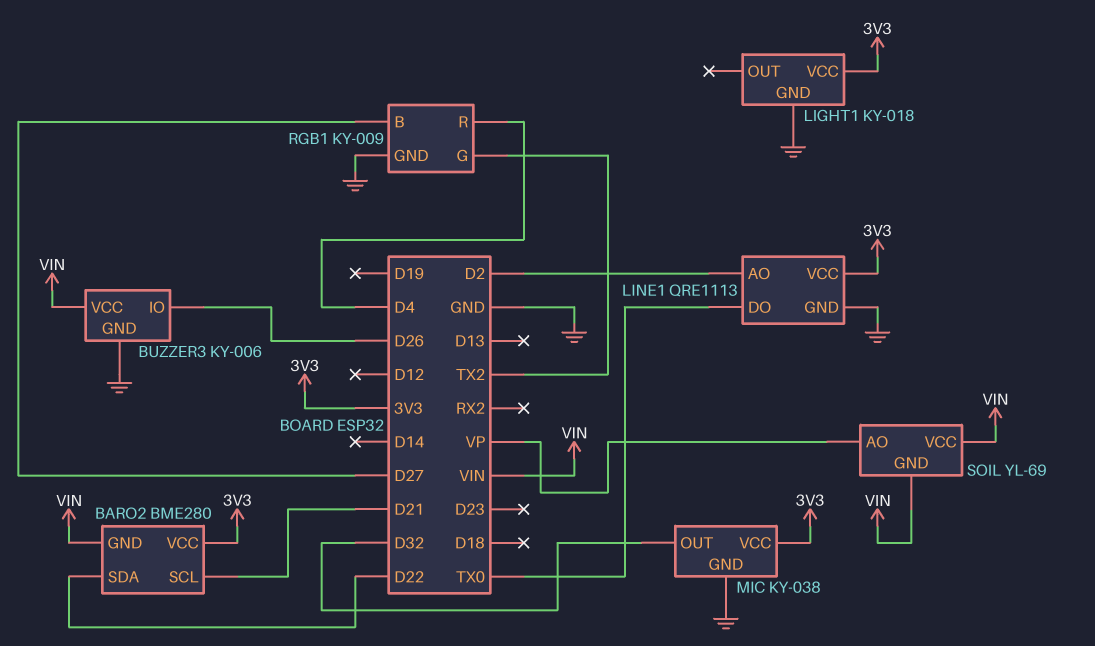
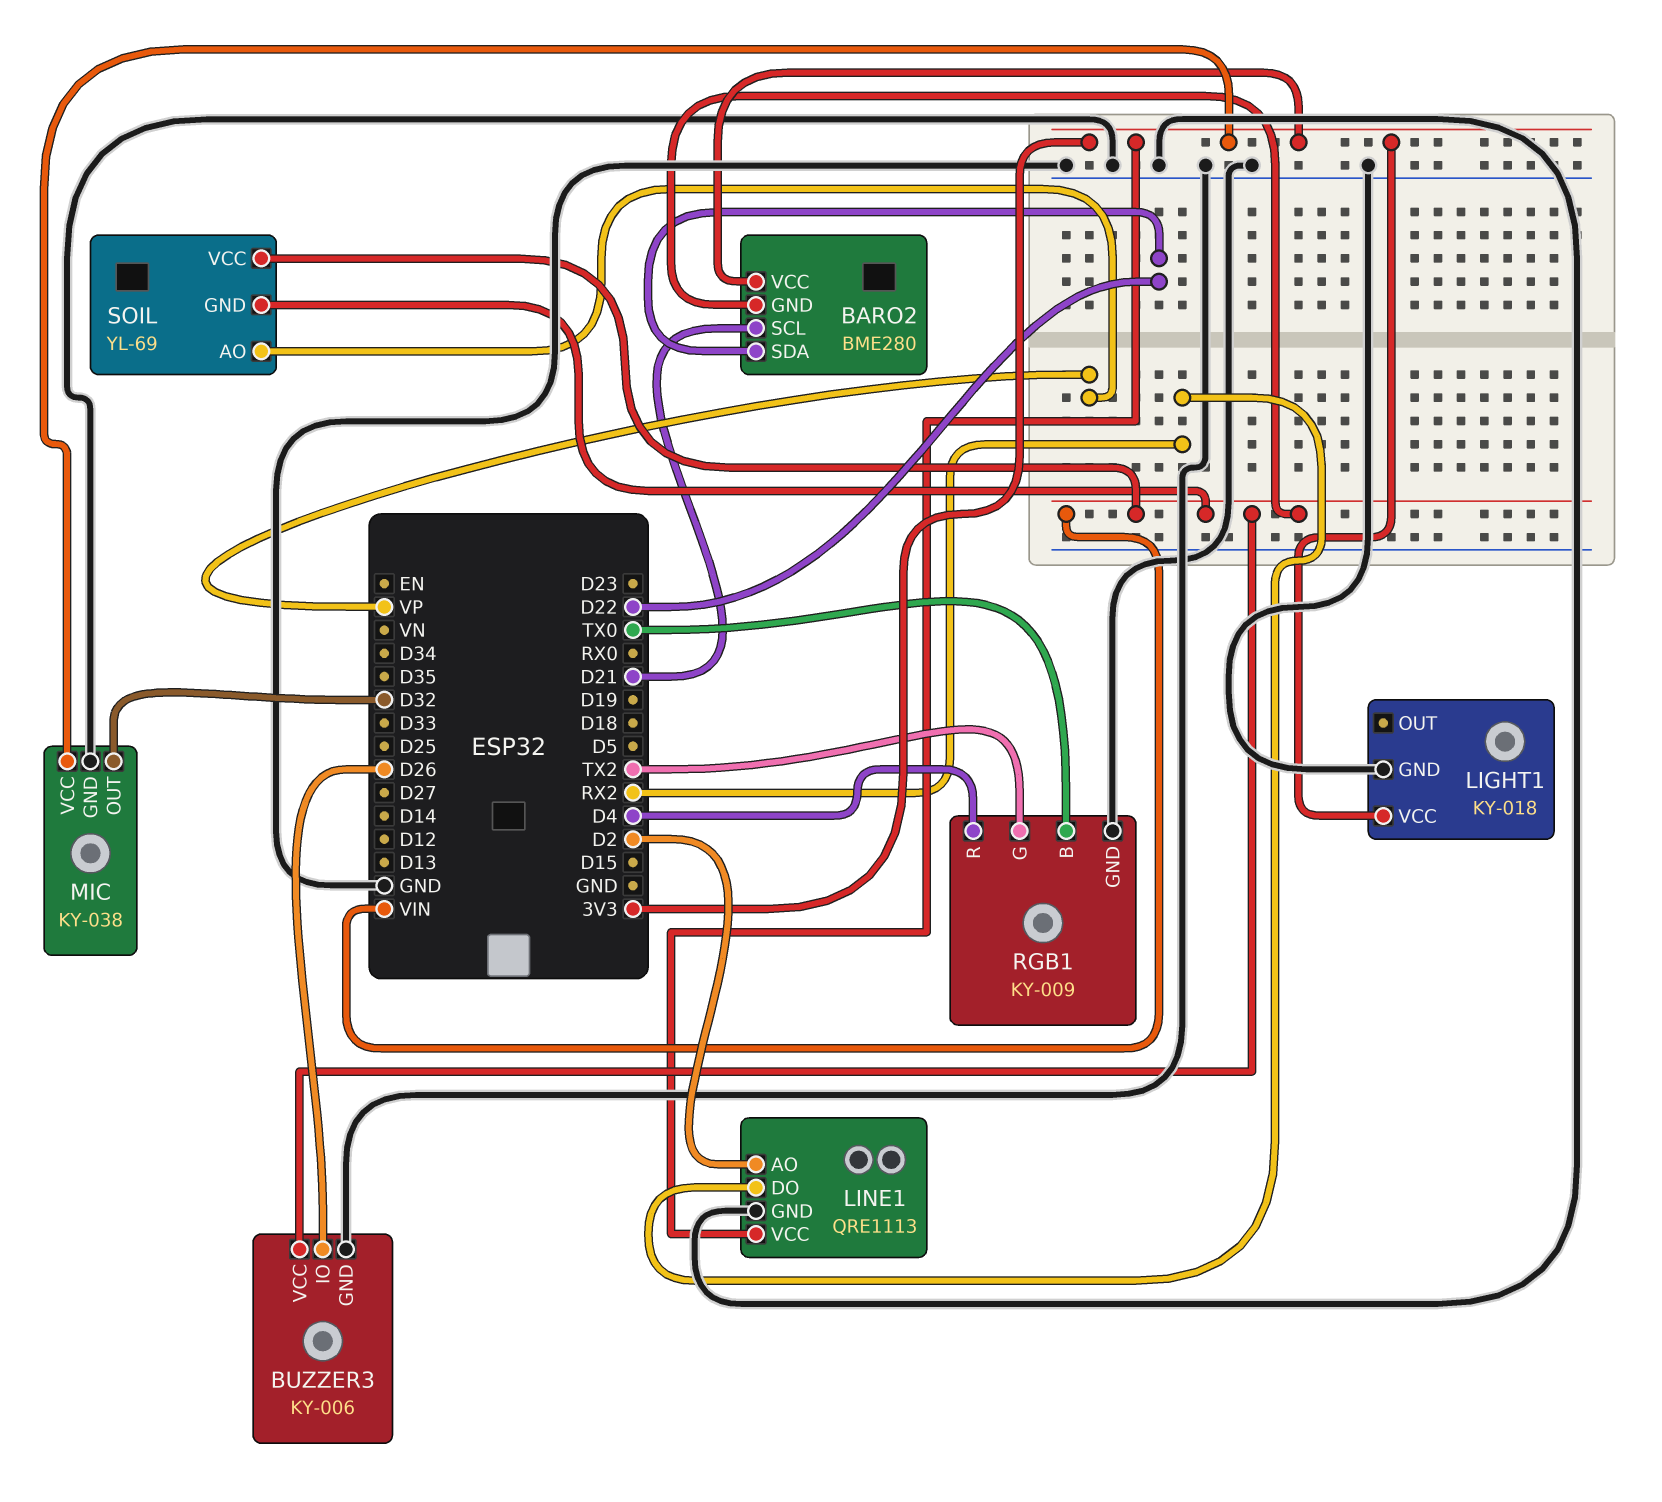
LINE1 pin DO: TX0 -> RX2
RGB1 pin B: D27 -> TX0

